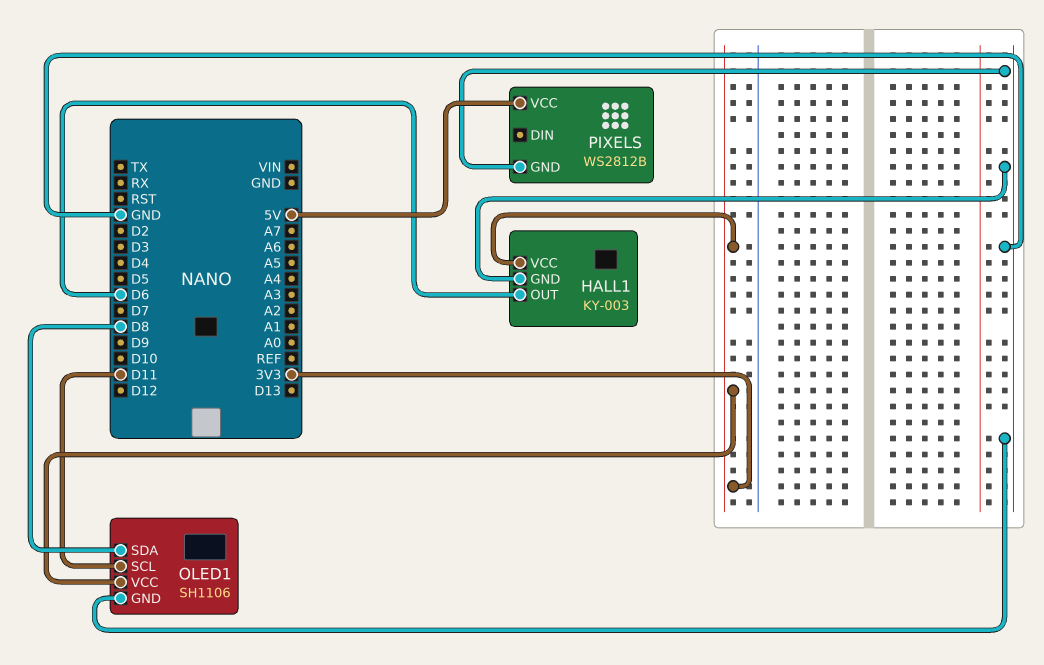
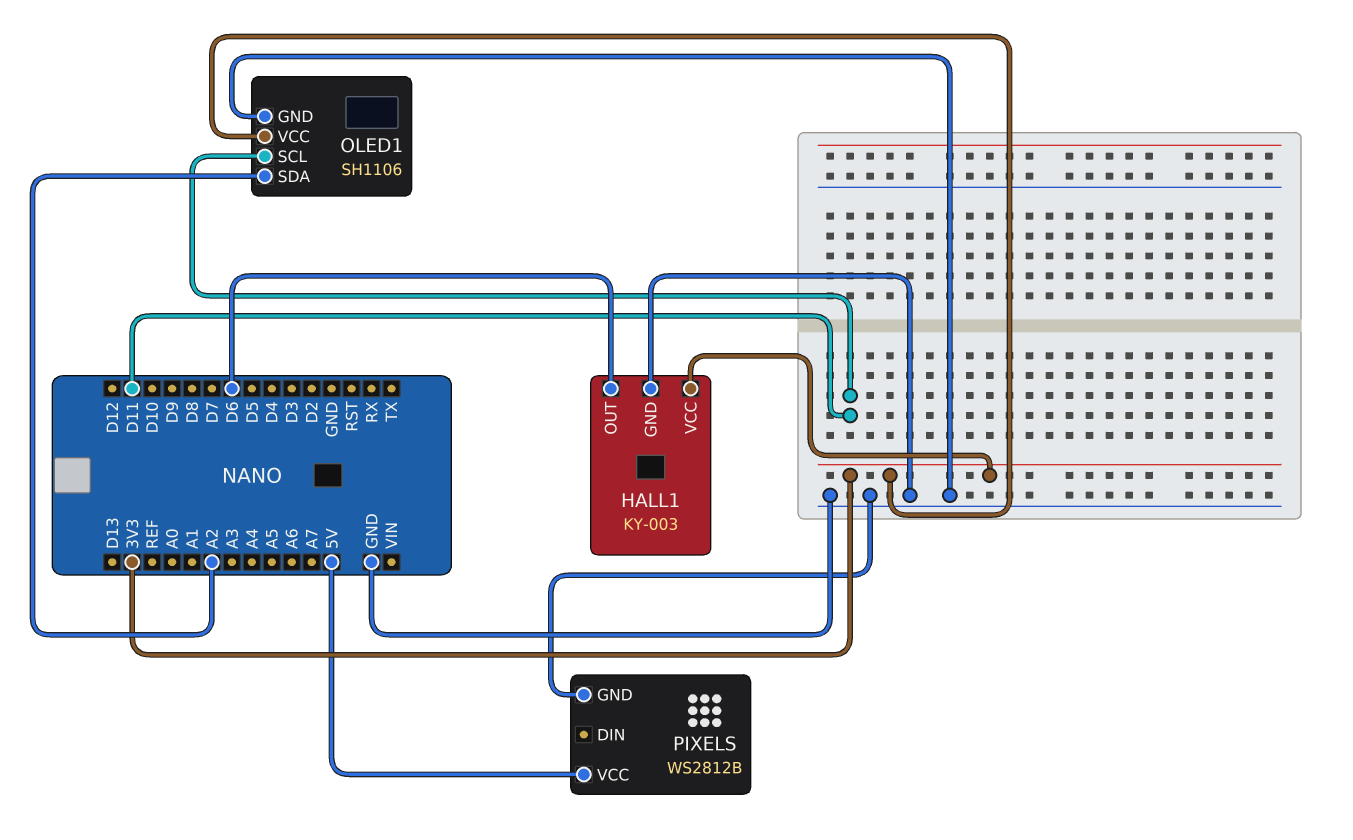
OLED1 pin SDA: D8 -> A2

